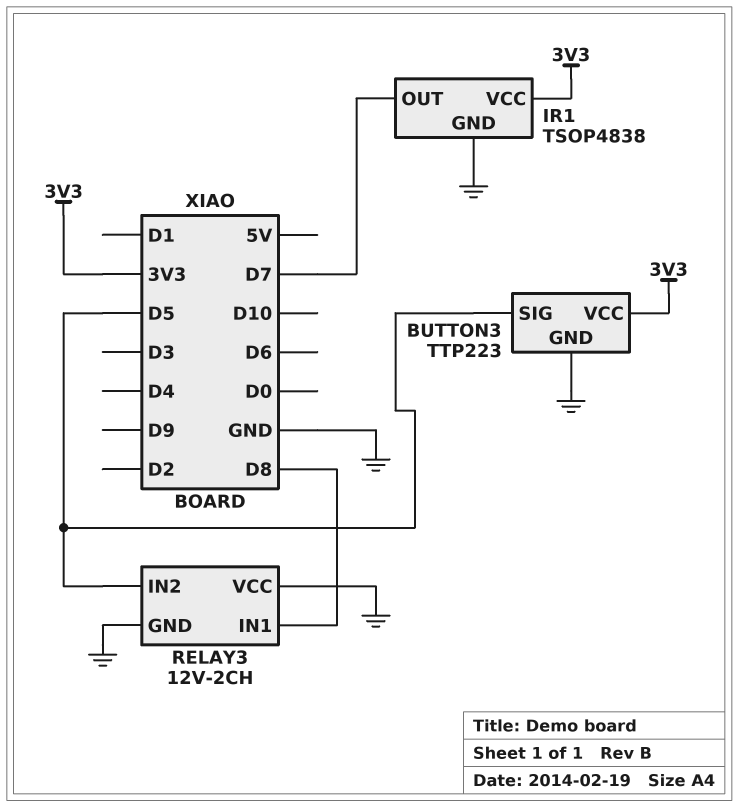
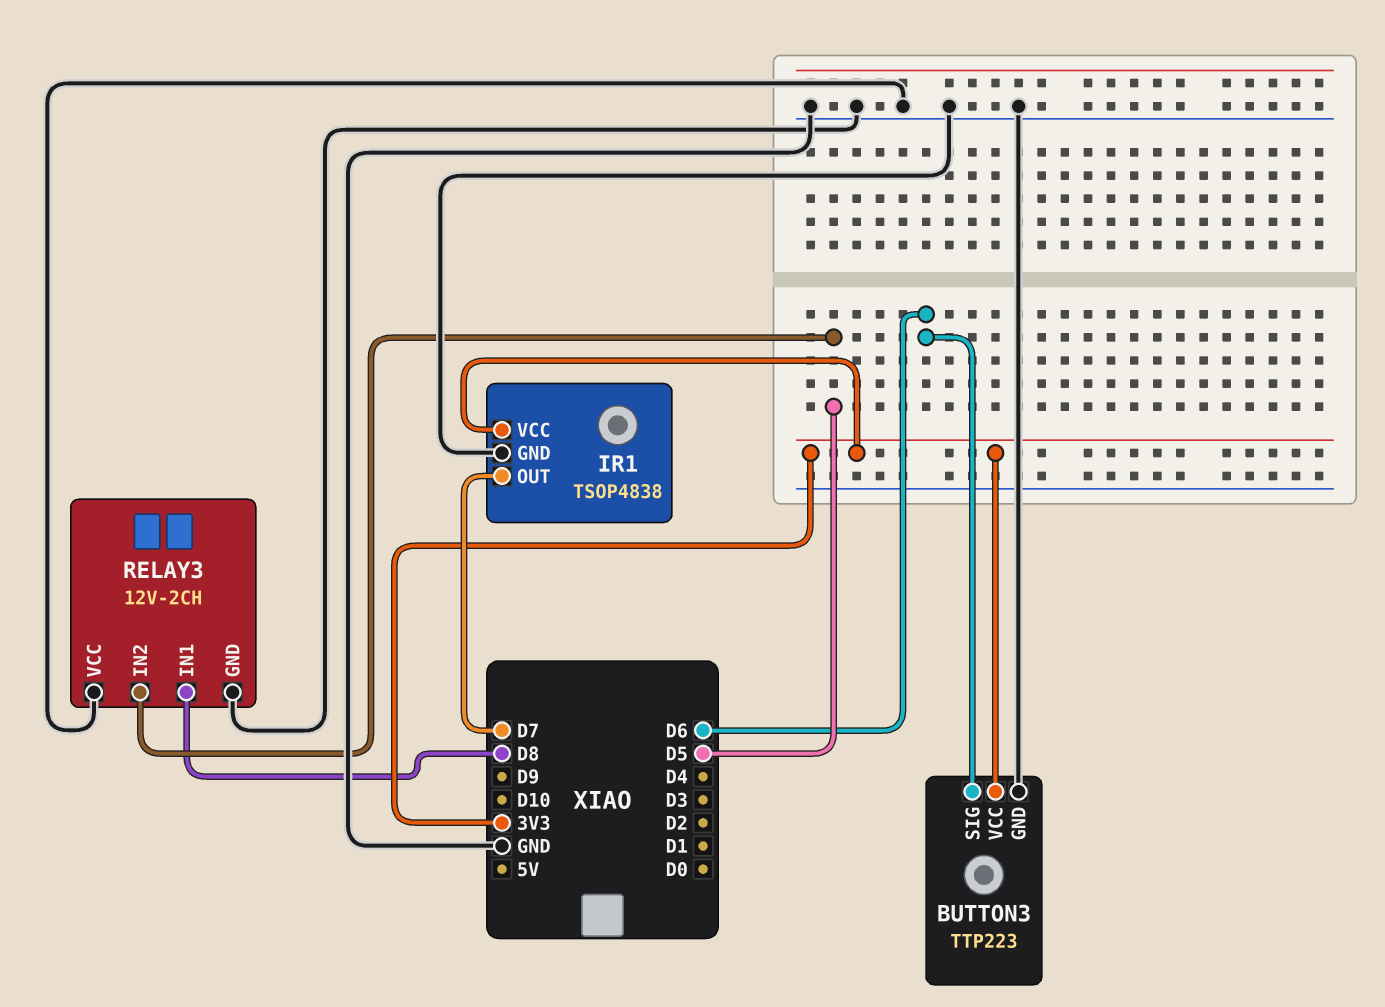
BUTTON3 pin SIG: D5 -> D6

